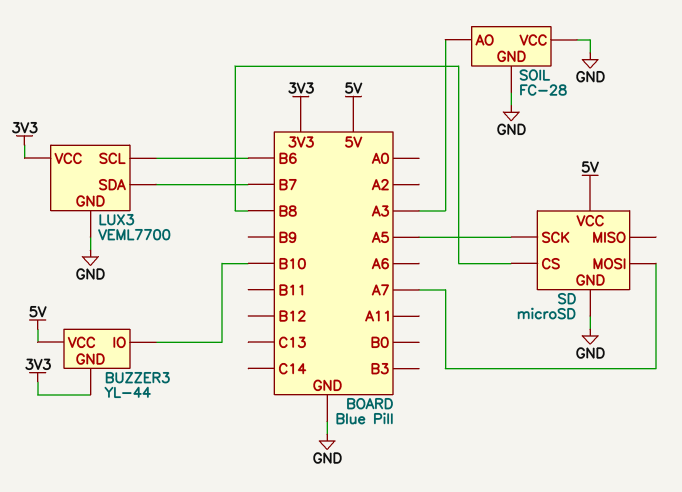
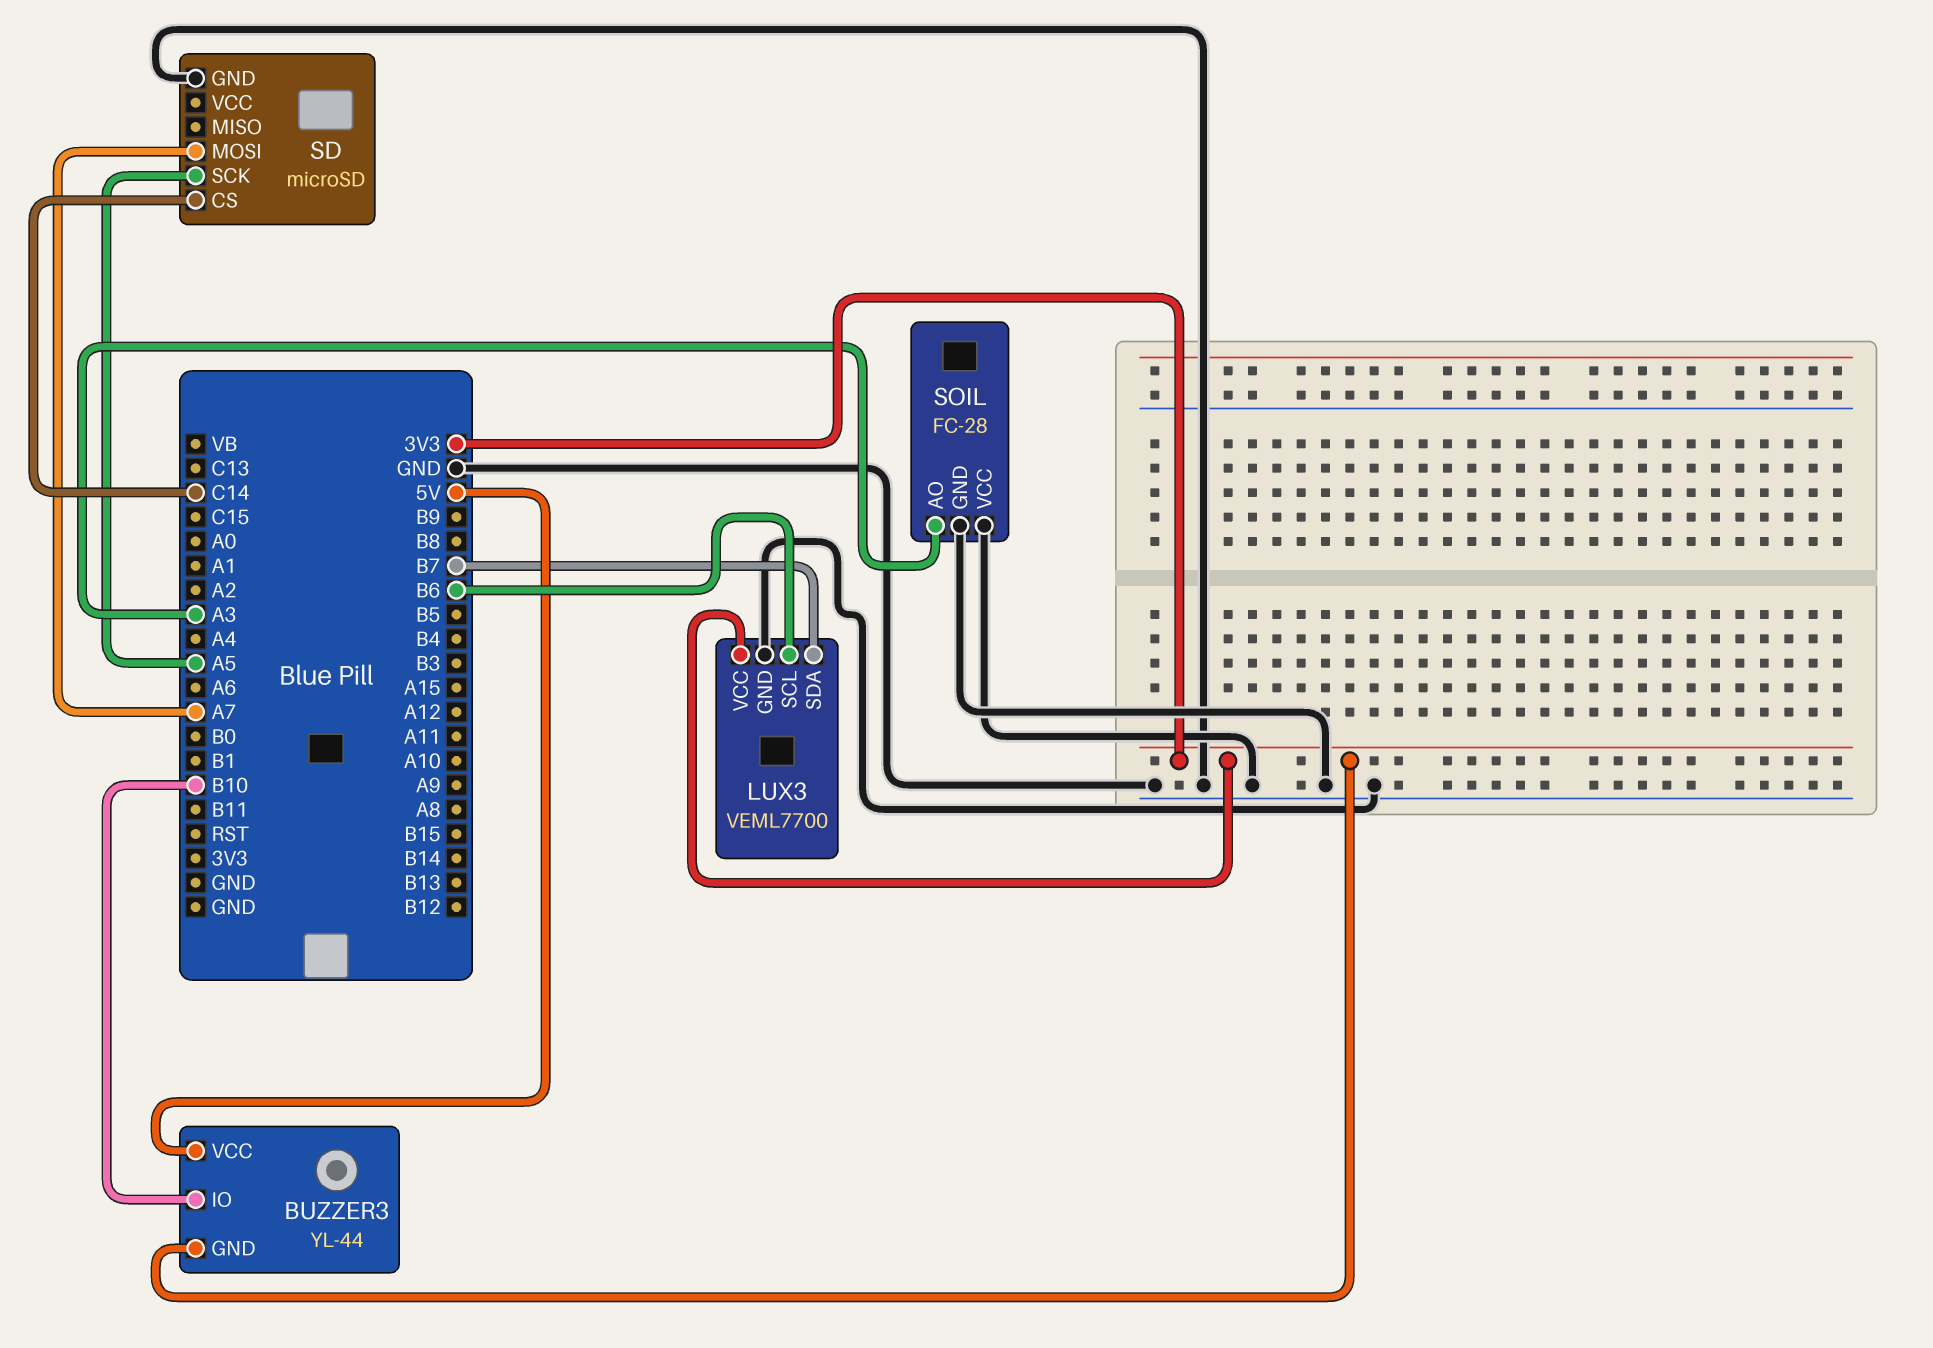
SD pin CS: B8 -> C14
SD pin VCC: 5V -> none

